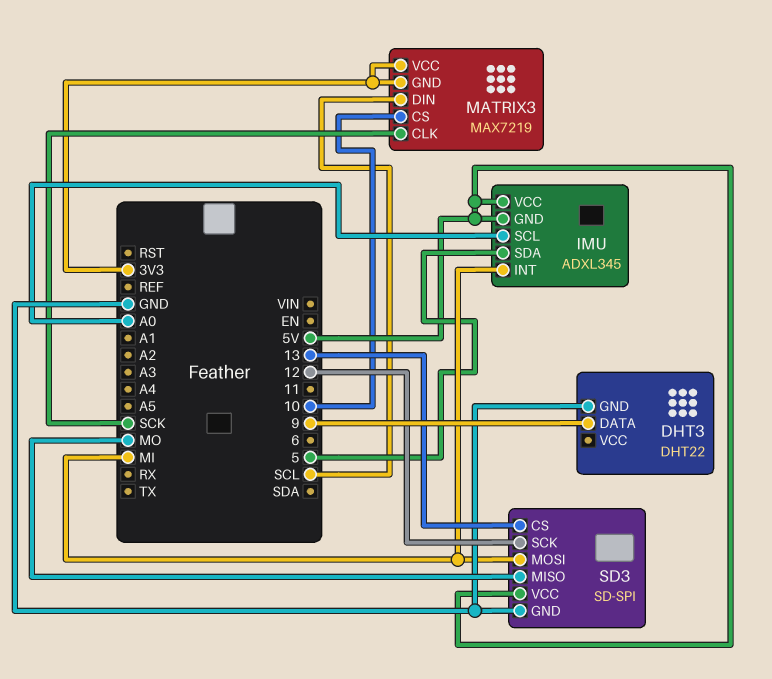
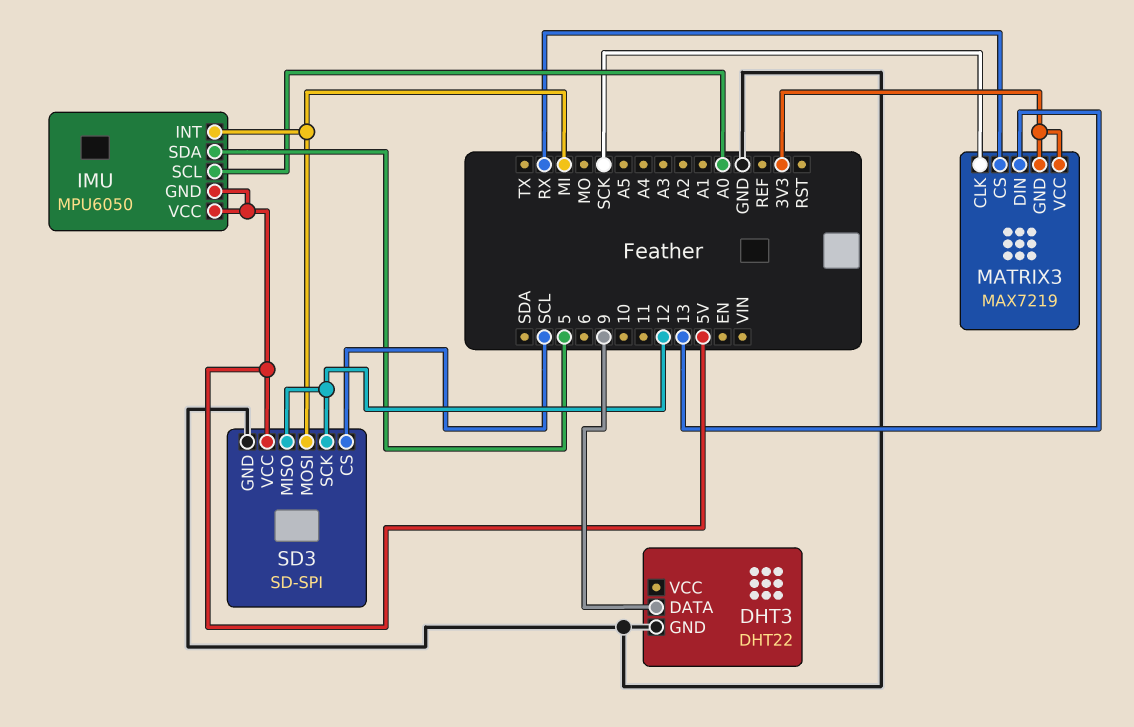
IMU: ADXL345 -> MPU6050
MATRIX3 pin CS: 10 -> RX
MATRIX3 pin DIN: SCL -> 13
SD3 pin CS: 13 -> SCL
SD3 pin MISO: MO -> 12

